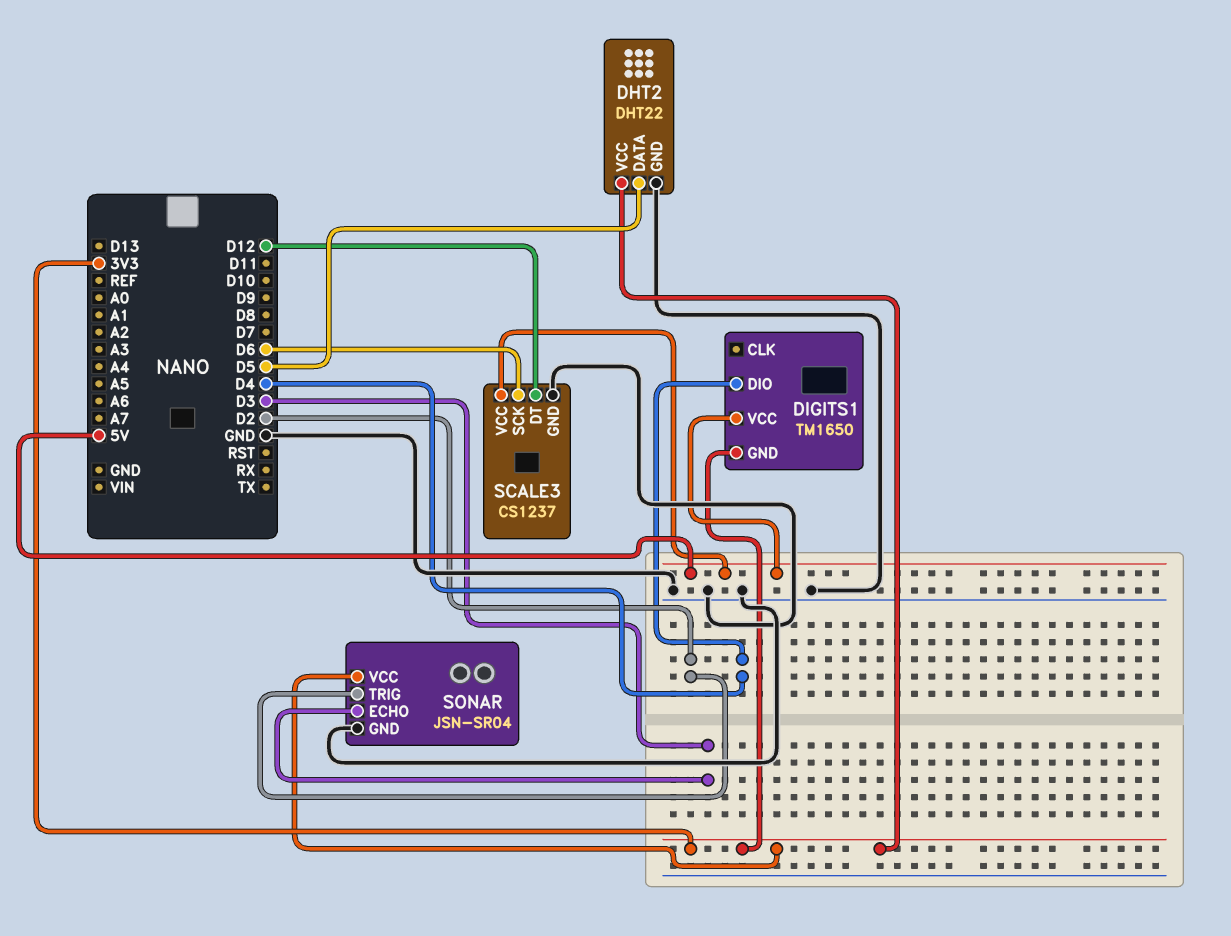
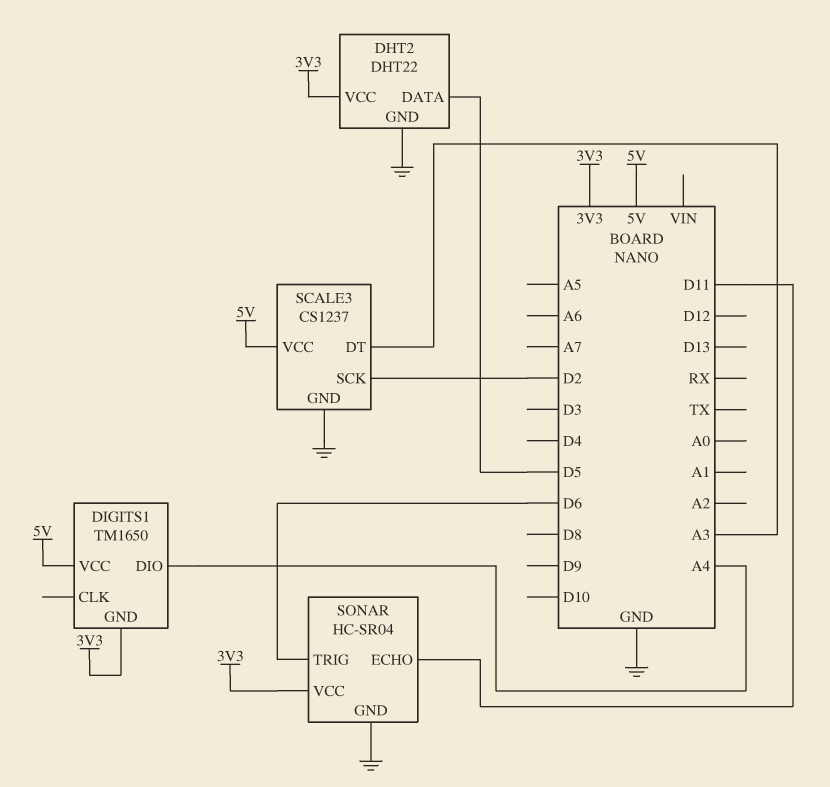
DIGITS1 pin DIO: D4 -> A4
SCALE3 pin DT: D12 -> A3
SCALE3 pin SCK: D6 -> D2
SONAR: JSN-SR04 -> HC-SR04
SONAR pin ECHO: D3 -> D11
SONAR pin TRIG: D2 -> D6

